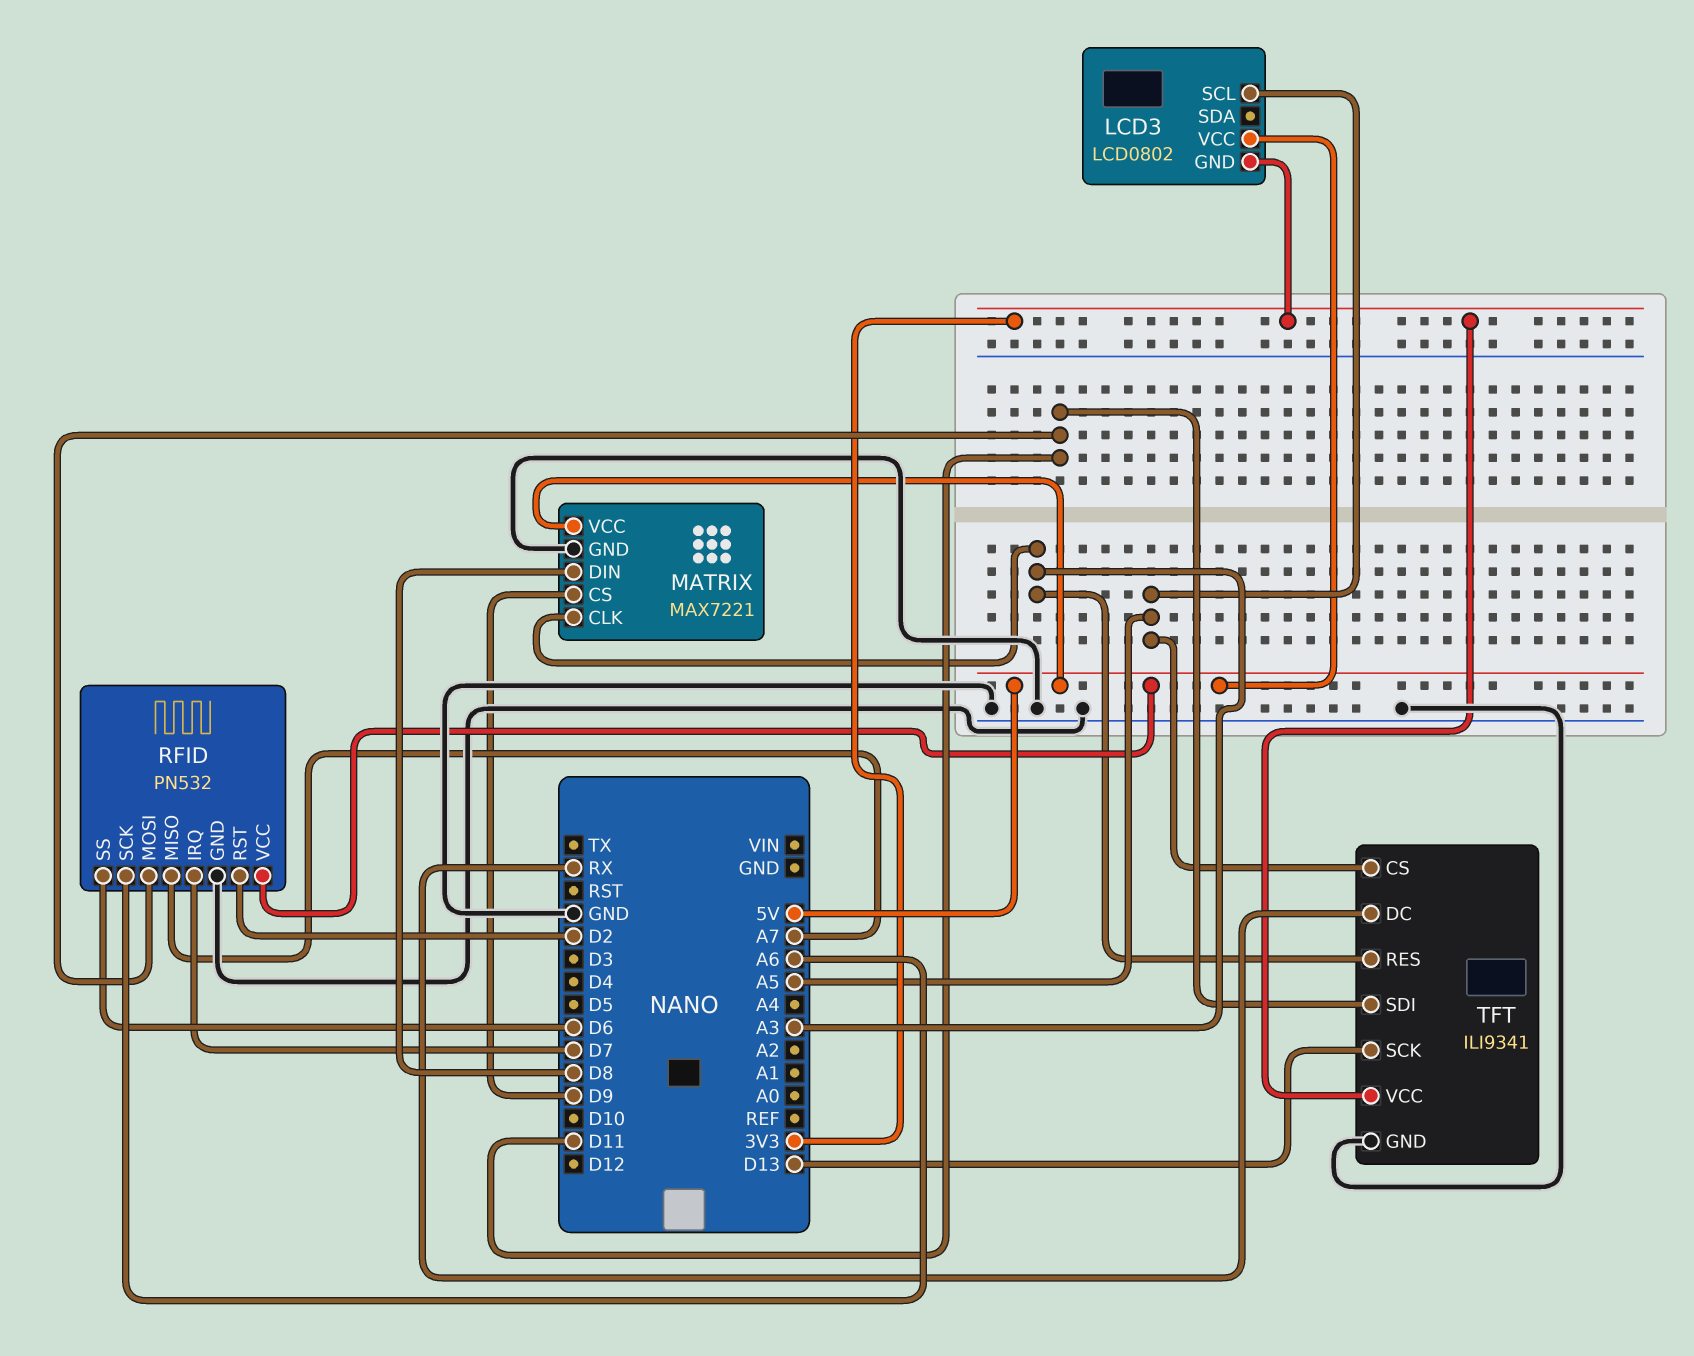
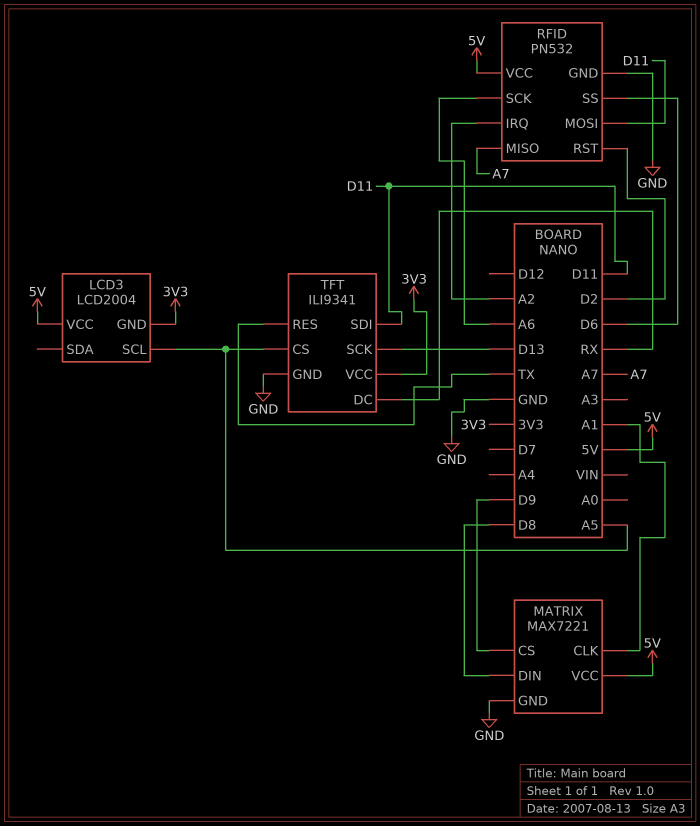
LCD3: LCD0802 -> LCD2004
MATRIX pin CLK: A3 -> A1
RFID pin IRQ: D7 -> A2
TFT pin RES: A3 -> TX

